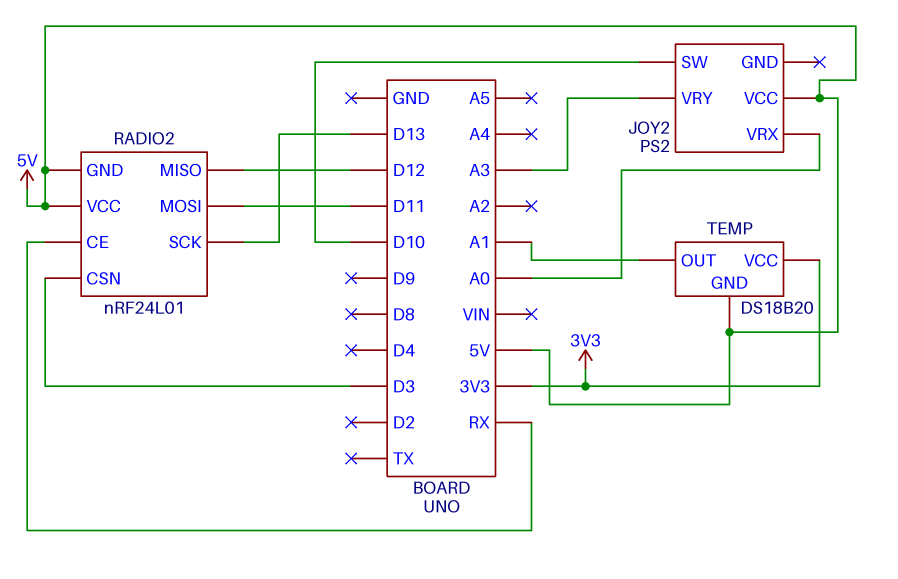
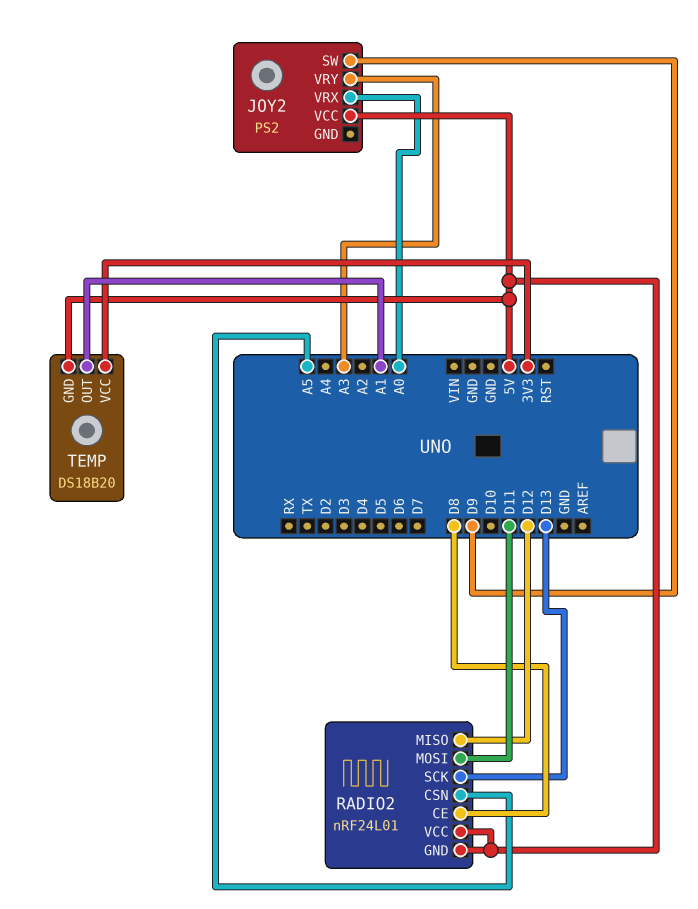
JOY2 pin SW: D10 -> D9
RADIO2 pin CE: RX -> D8
RADIO2 pin CSN: D3 -> A5

